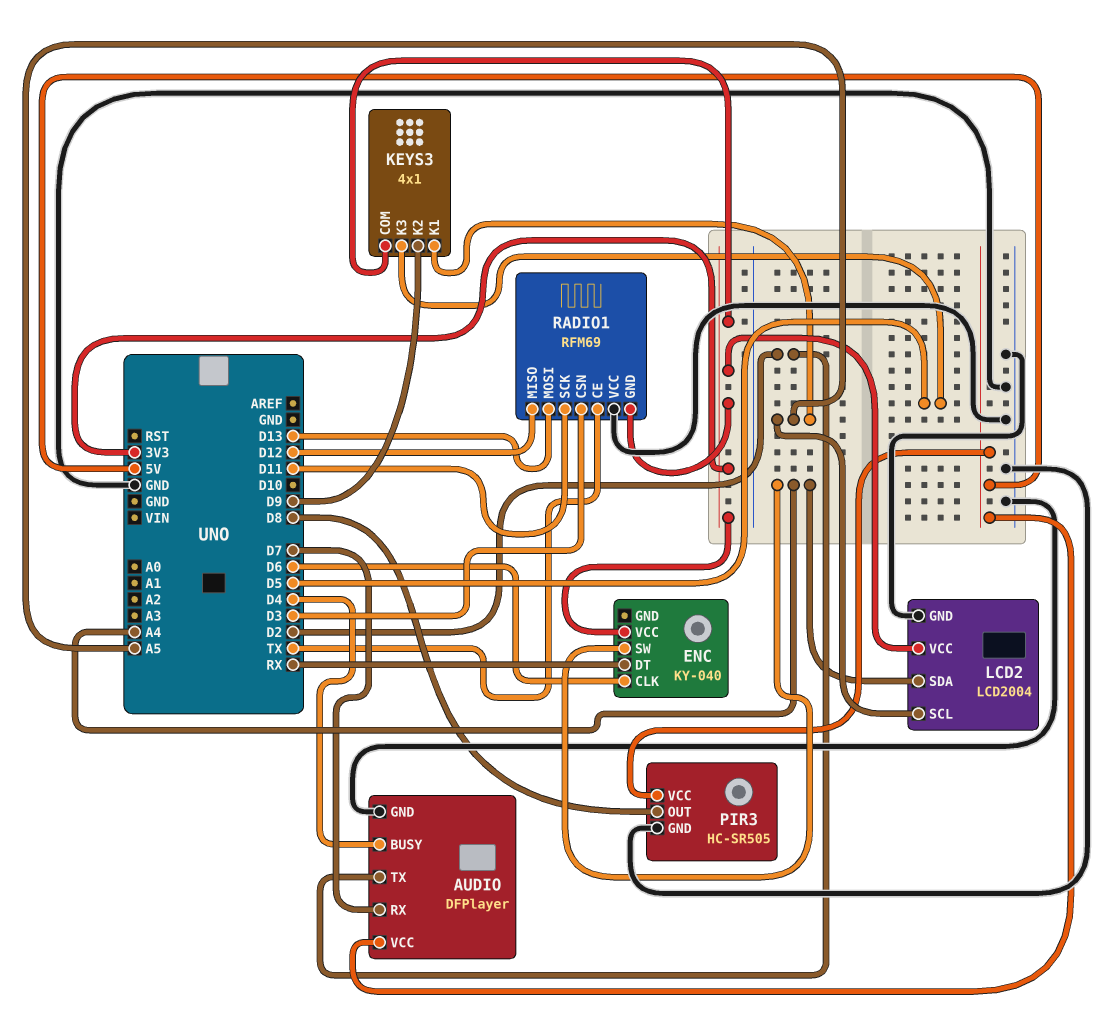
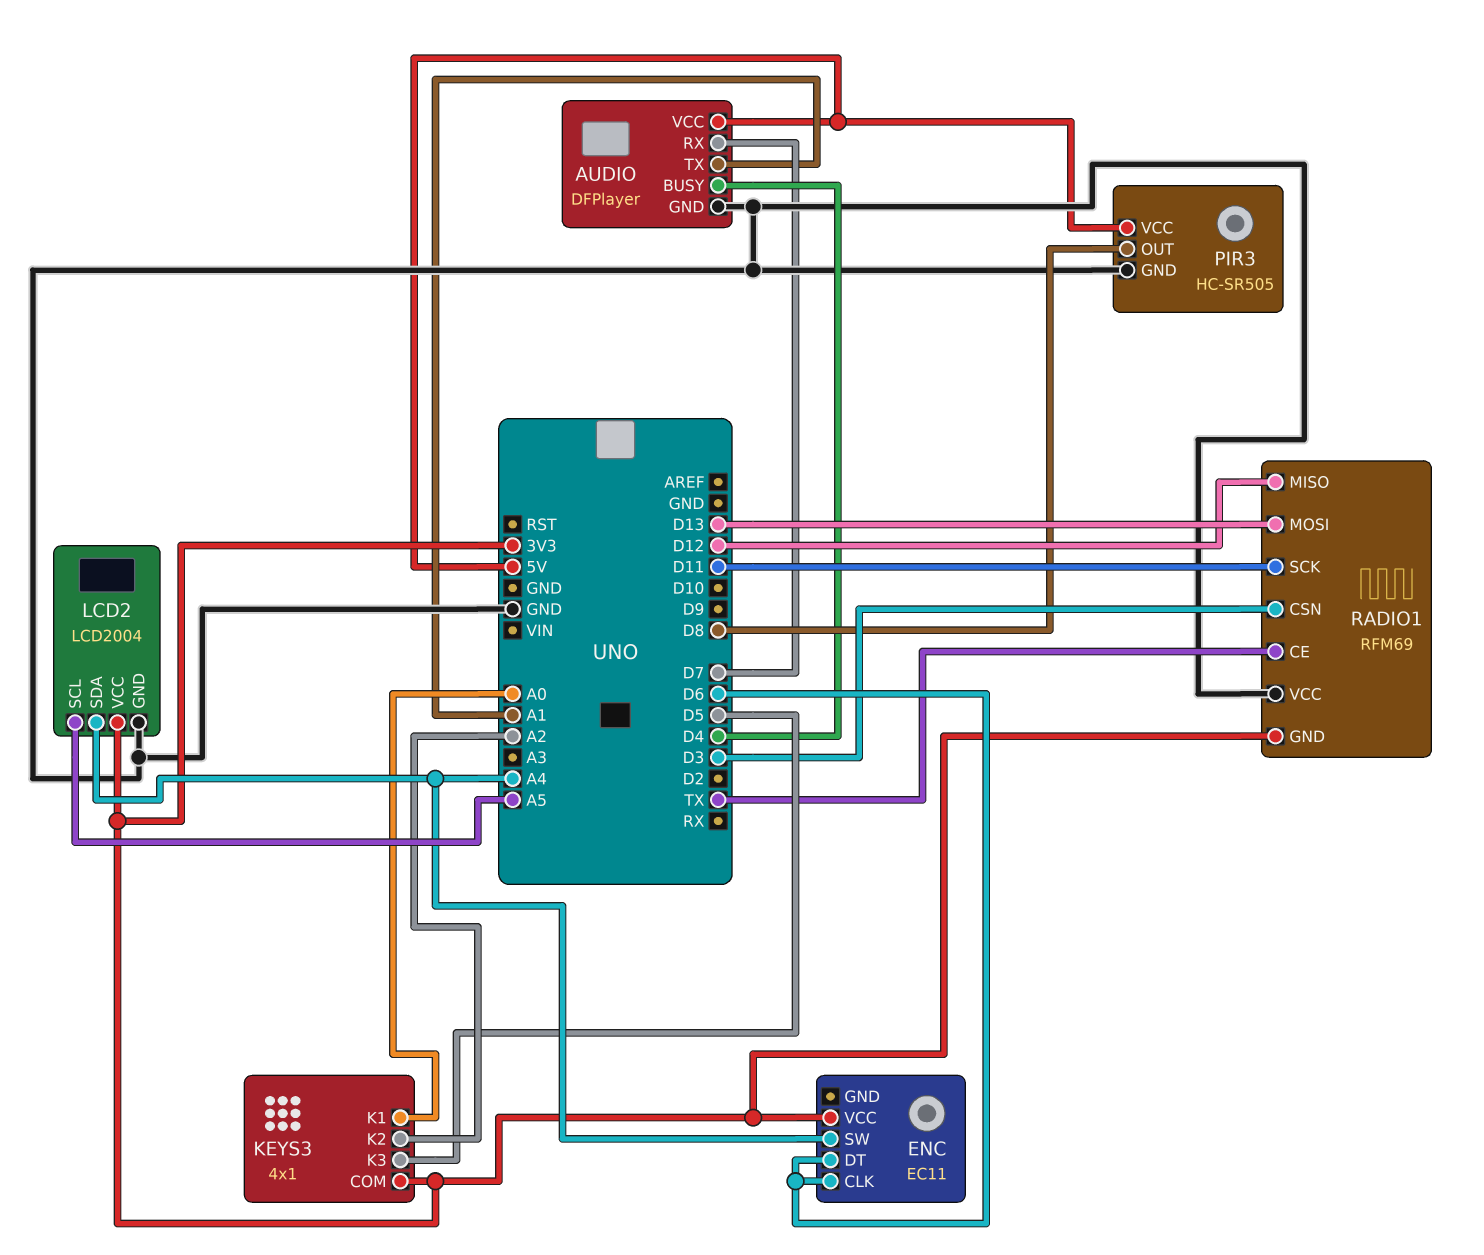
AUDIO pin TX: D2 -> A1
ENC: KY-040 -> EC11
ENC pin DT: RX -> D6
KEYS3 pin K1: A5 -> A0
KEYS3 pin K2: D9 -> A2

